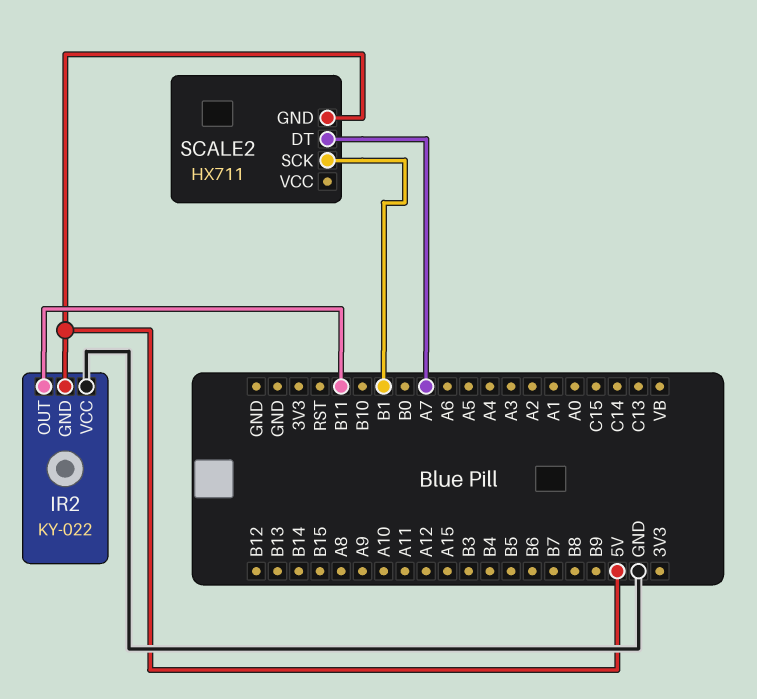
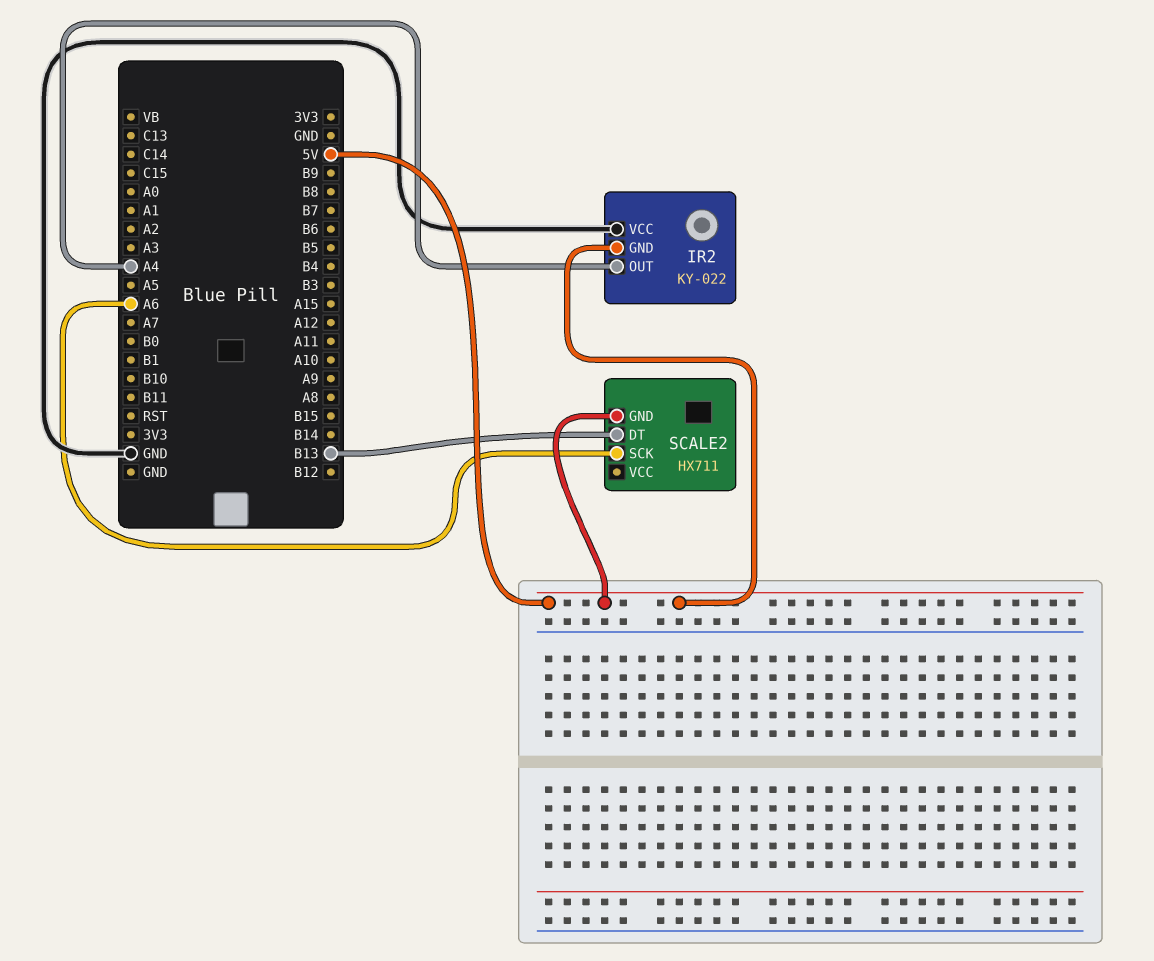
IR2 pin OUT: B11 -> A4
SCALE2 pin DT: A7 -> B13
SCALE2 pin SCK: B1 -> A6

